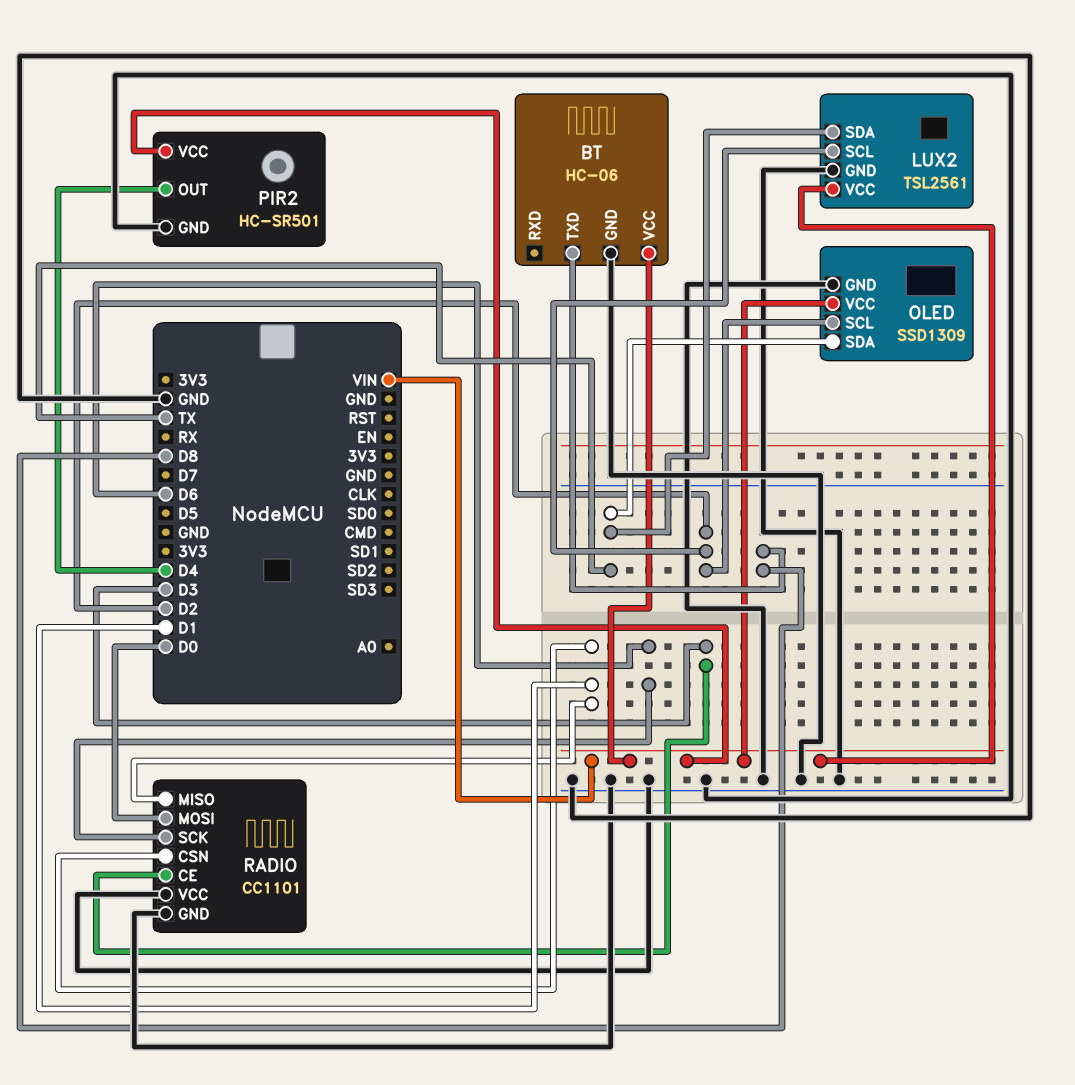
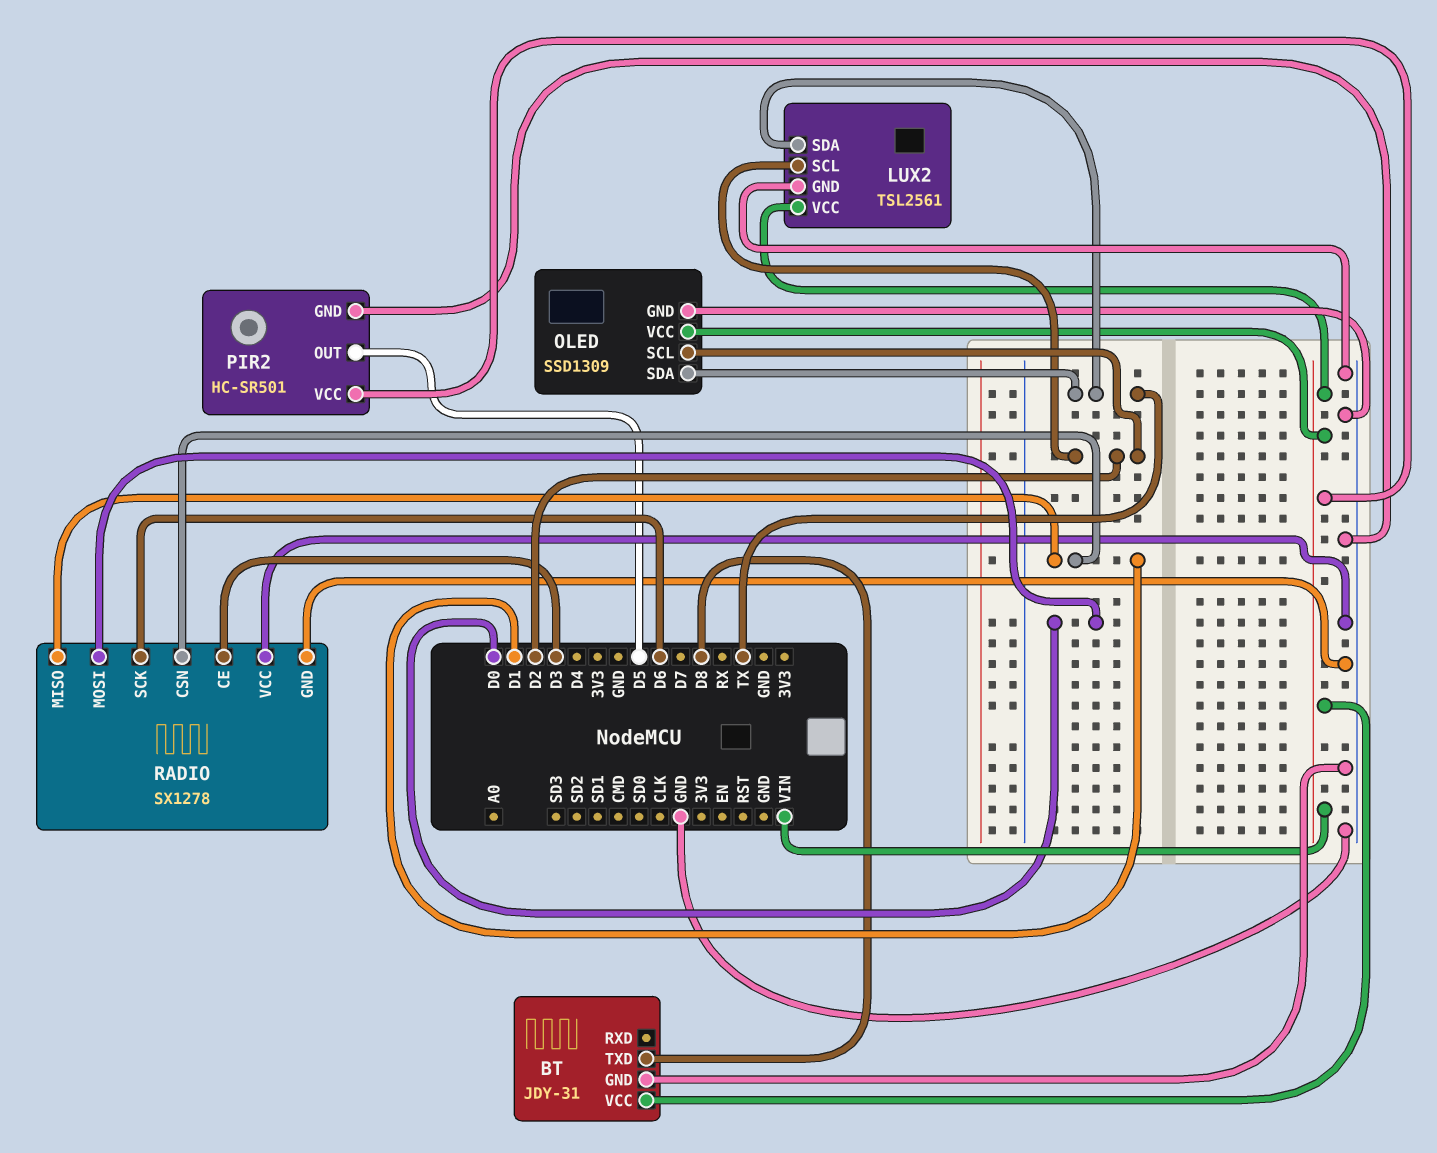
BT: HC-06 -> JDY-31
PIR2 pin OUT: D4 -> D5
RADIO: CC1101 -> SX1278

